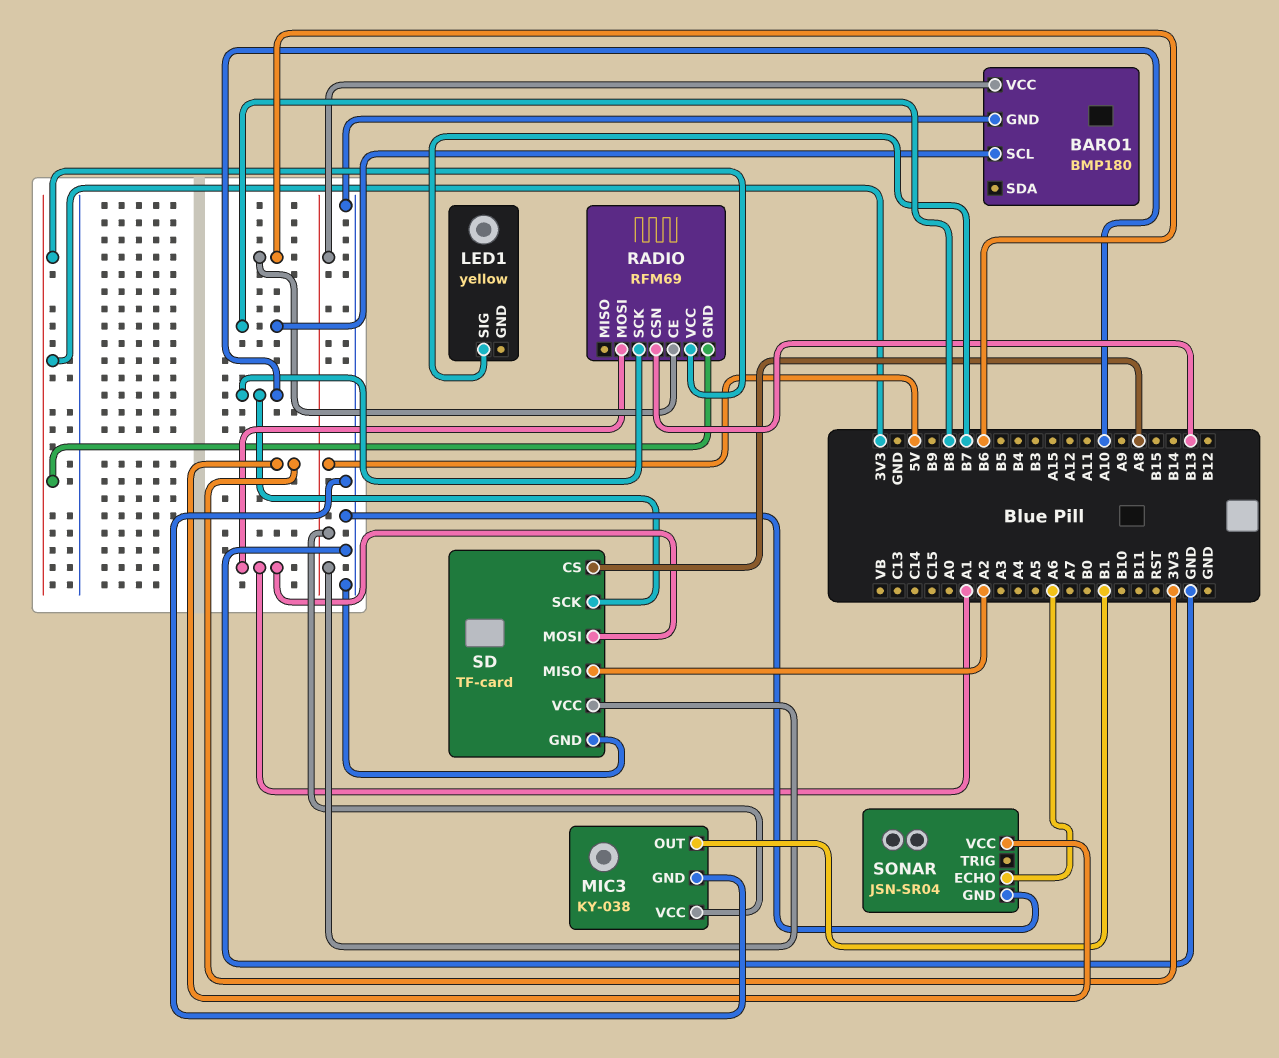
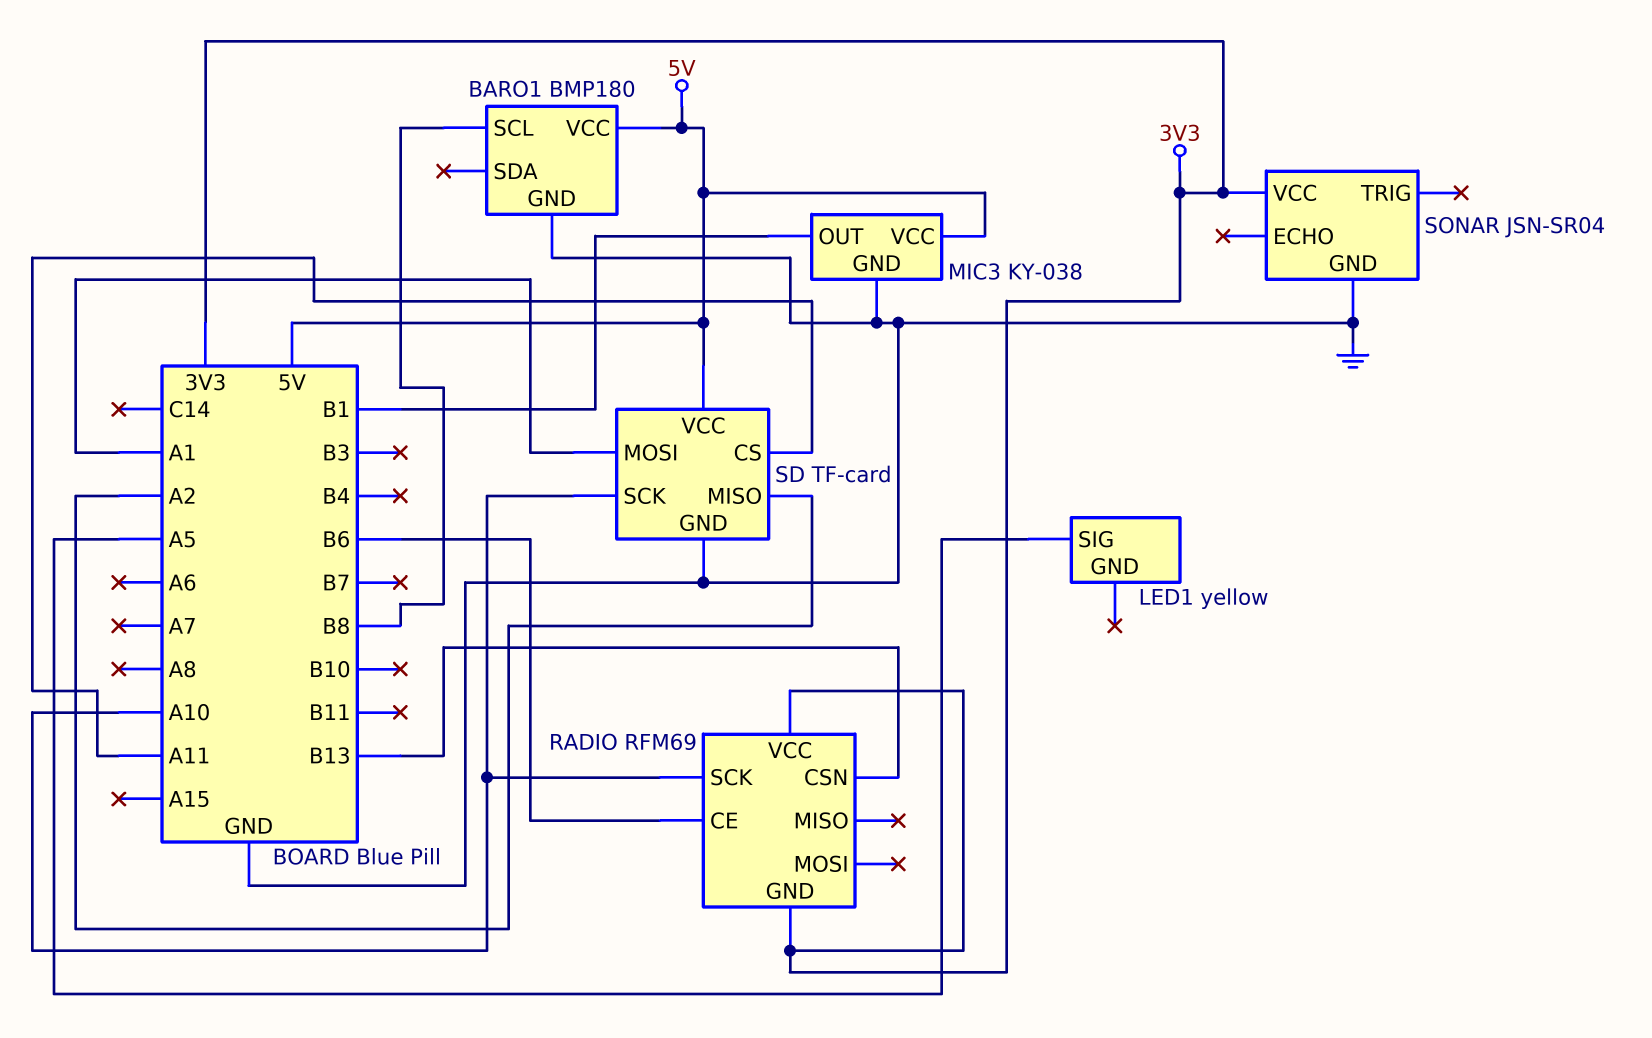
LED1 pin SIG: B7 -> A5
RADIO pin MOSI: A1 -> none
SD pin CS: A8 -> A11
SONAR pin ECHO: A6 -> none

